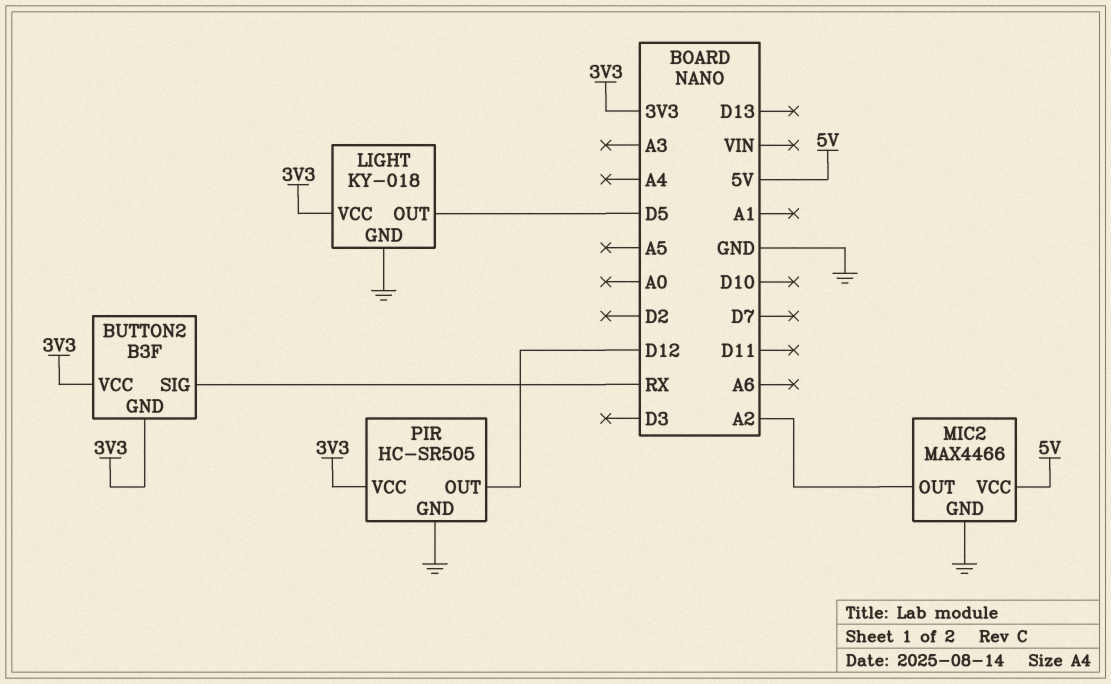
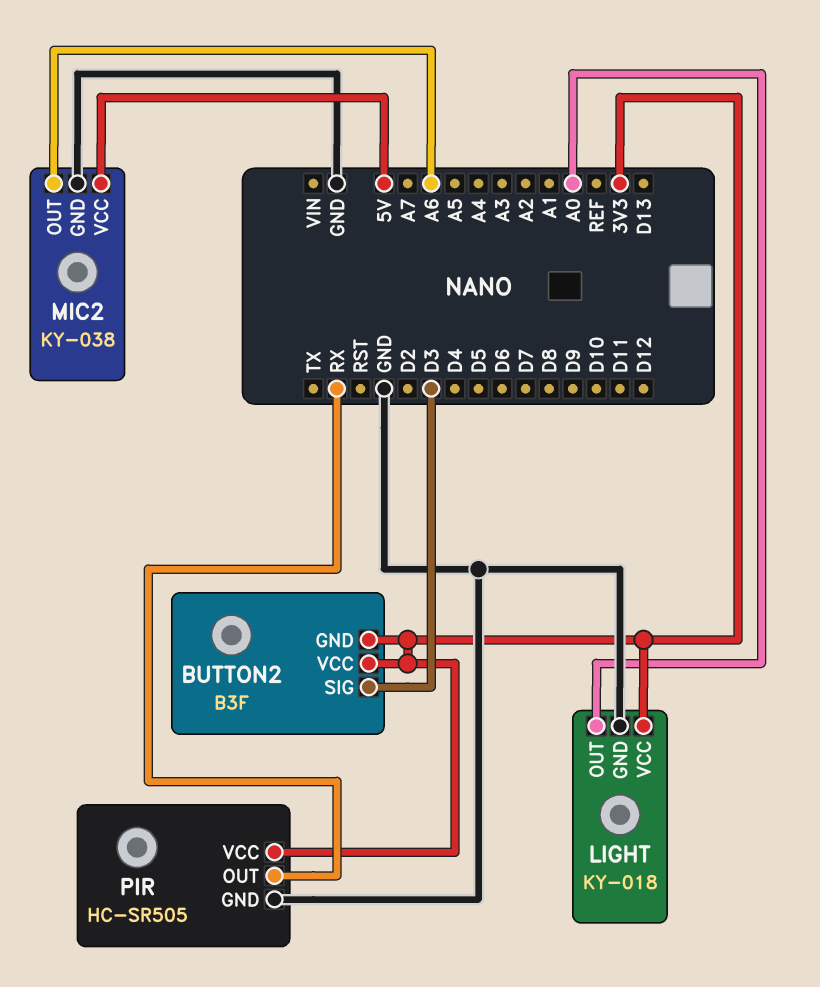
BUTTON2 pin SIG: RX -> D3
LIGHT pin OUT: D5 -> A0
MIC2: MAX4466 -> KY-038
MIC2 pin OUT: A2 -> A6
PIR pin OUT: D12 -> RX

